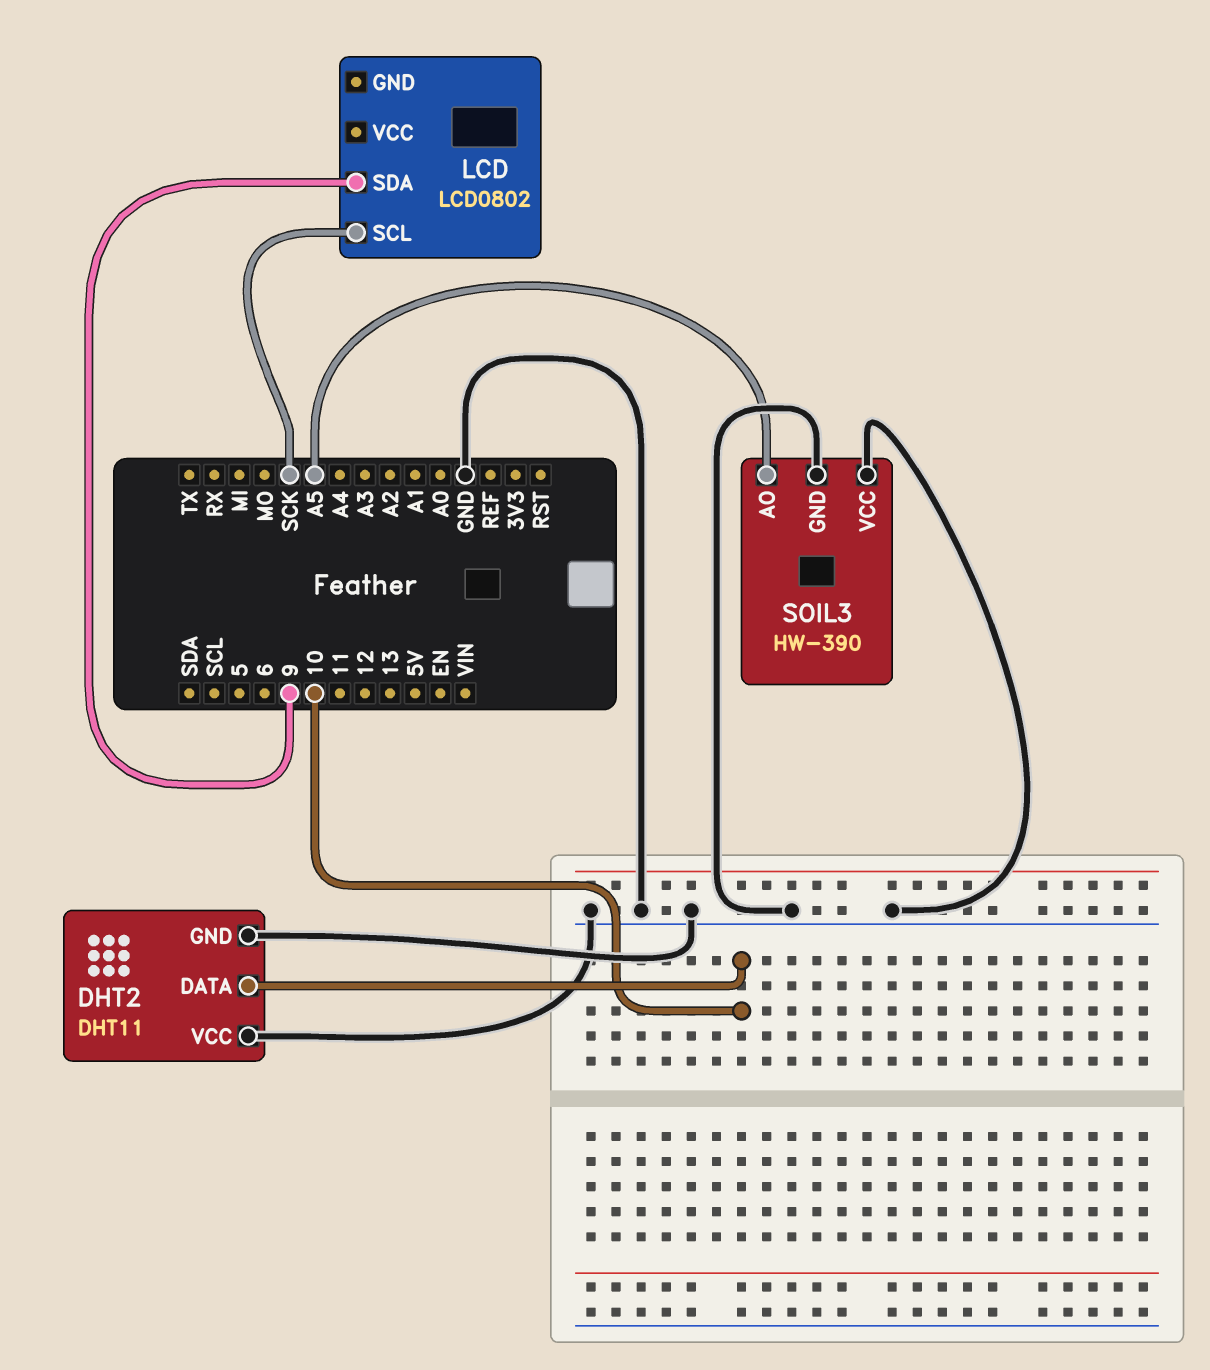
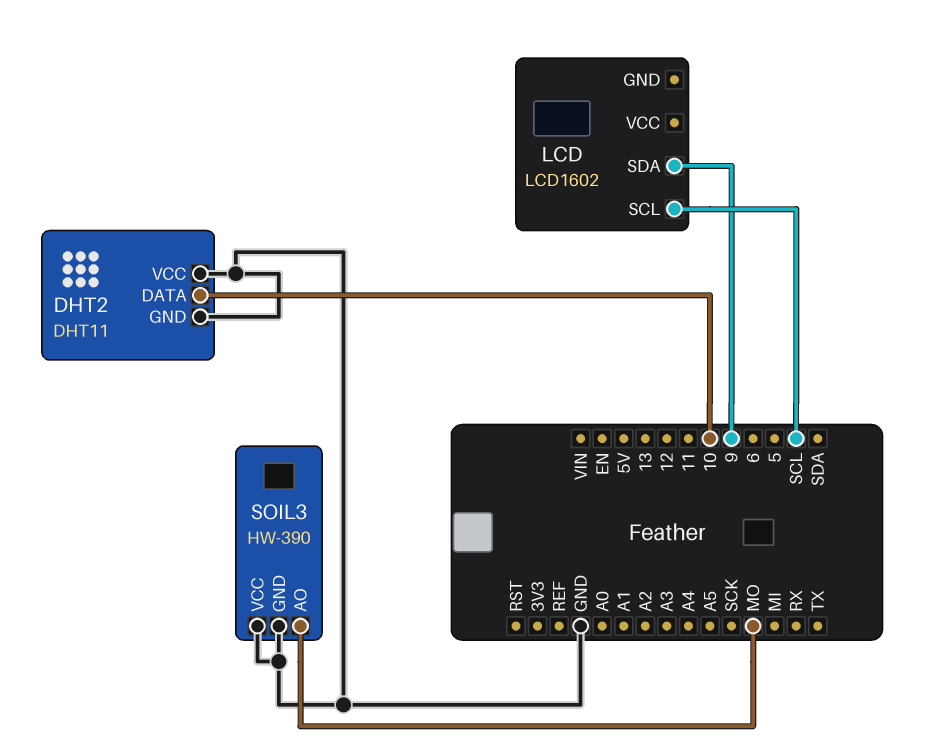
LCD: LCD0802 -> LCD1602
LCD pin SCL: SCK -> SCL
SOIL3 pin AO: A5 -> MO

